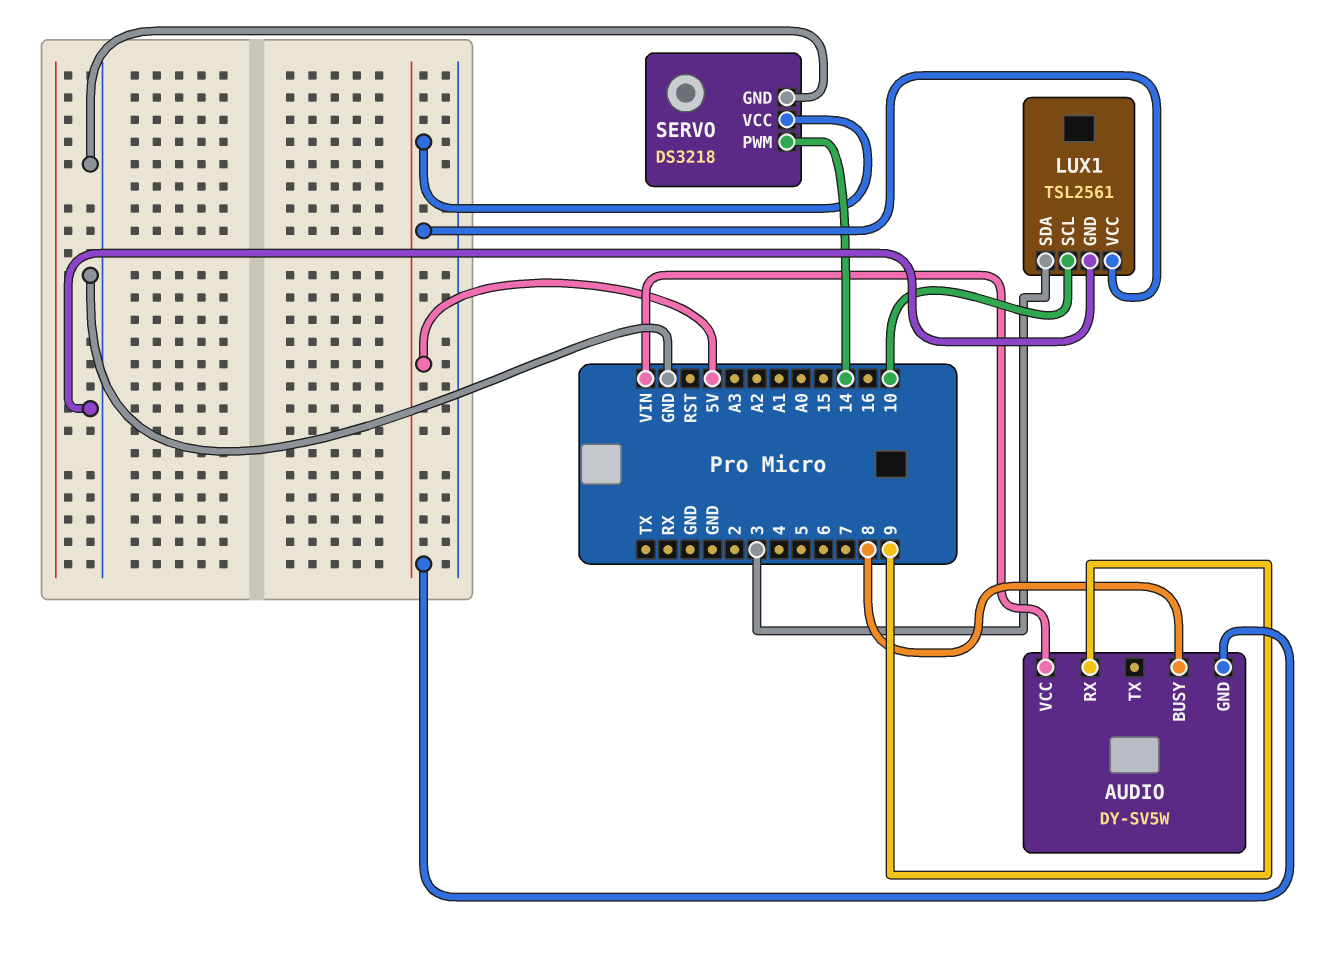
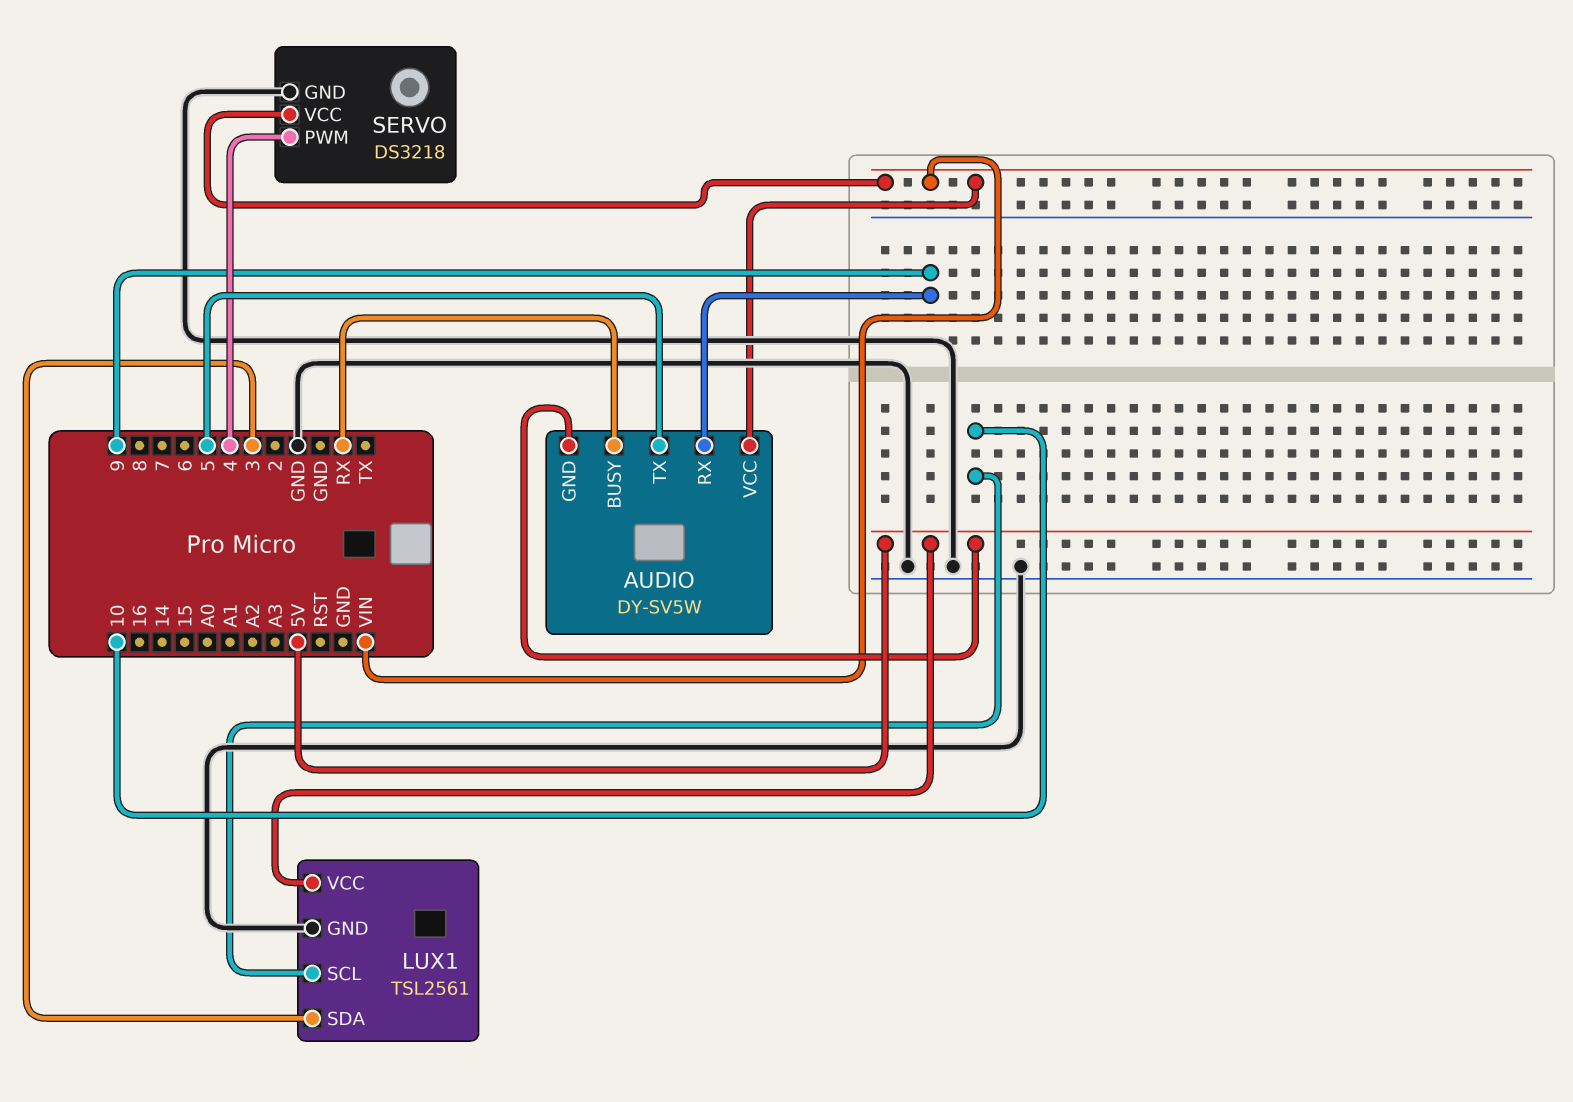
AUDIO pin BUSY: 8 -> RX
AUDIO pin TX: none -> 5
SERVO pin PWM: 14 -> 4
SERVO pin VCC: 5V -> VIN

